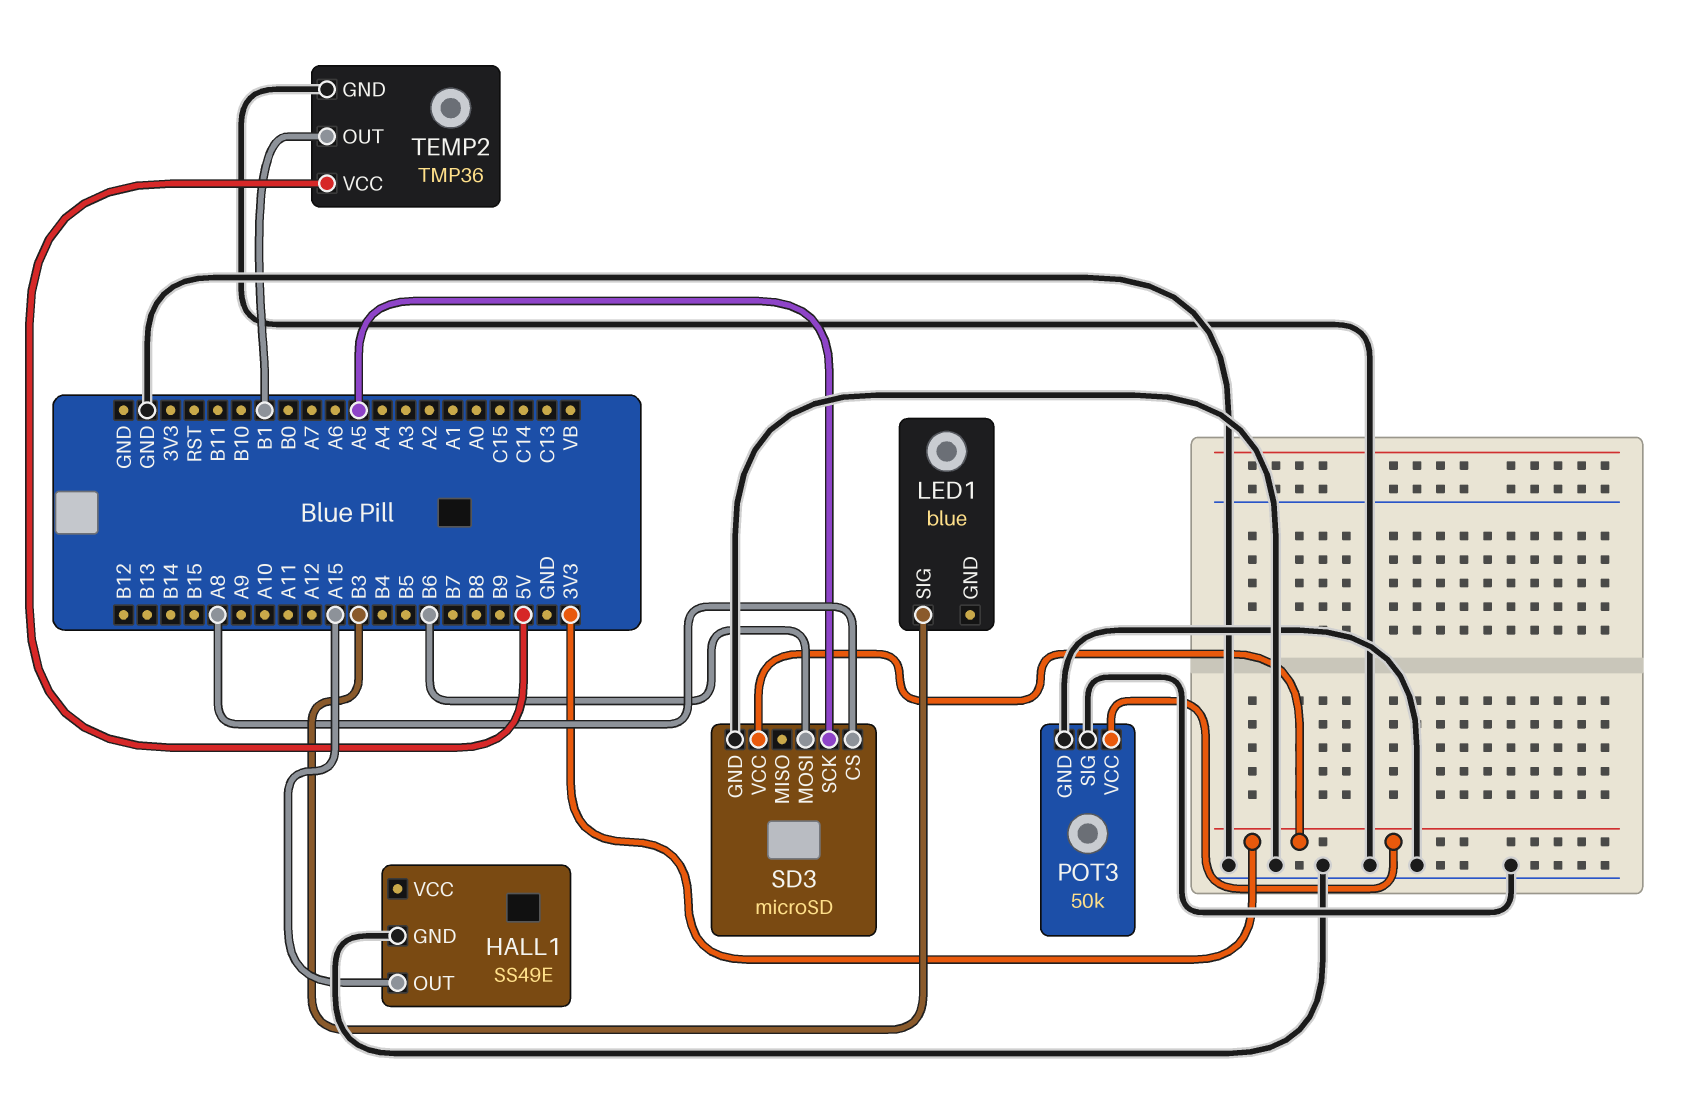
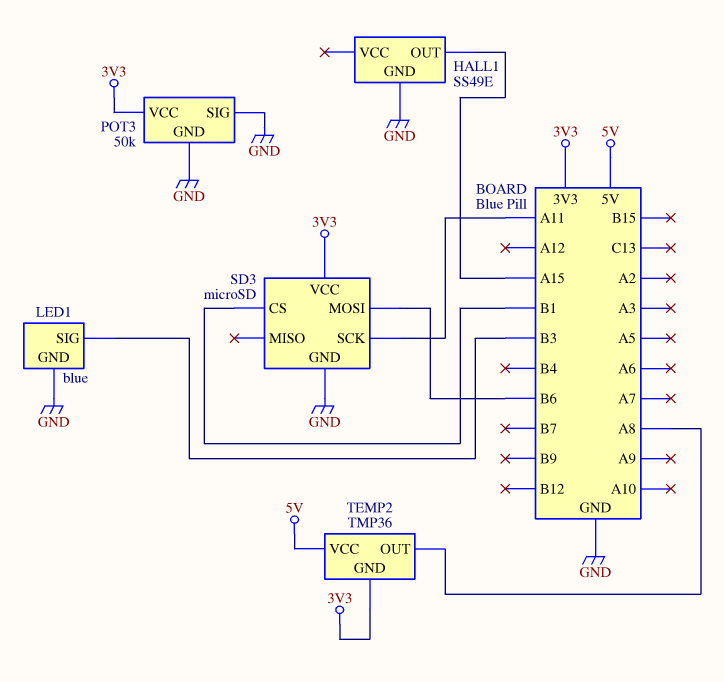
LED1 pin GND: none -> GND
SD3 pin CS: A8 -> B1
SD3 pin SCK: A5 -> A11
TEMP2 pin GND: GND -> 3V3
TEMP2 pin OUT: B1 -> A8

